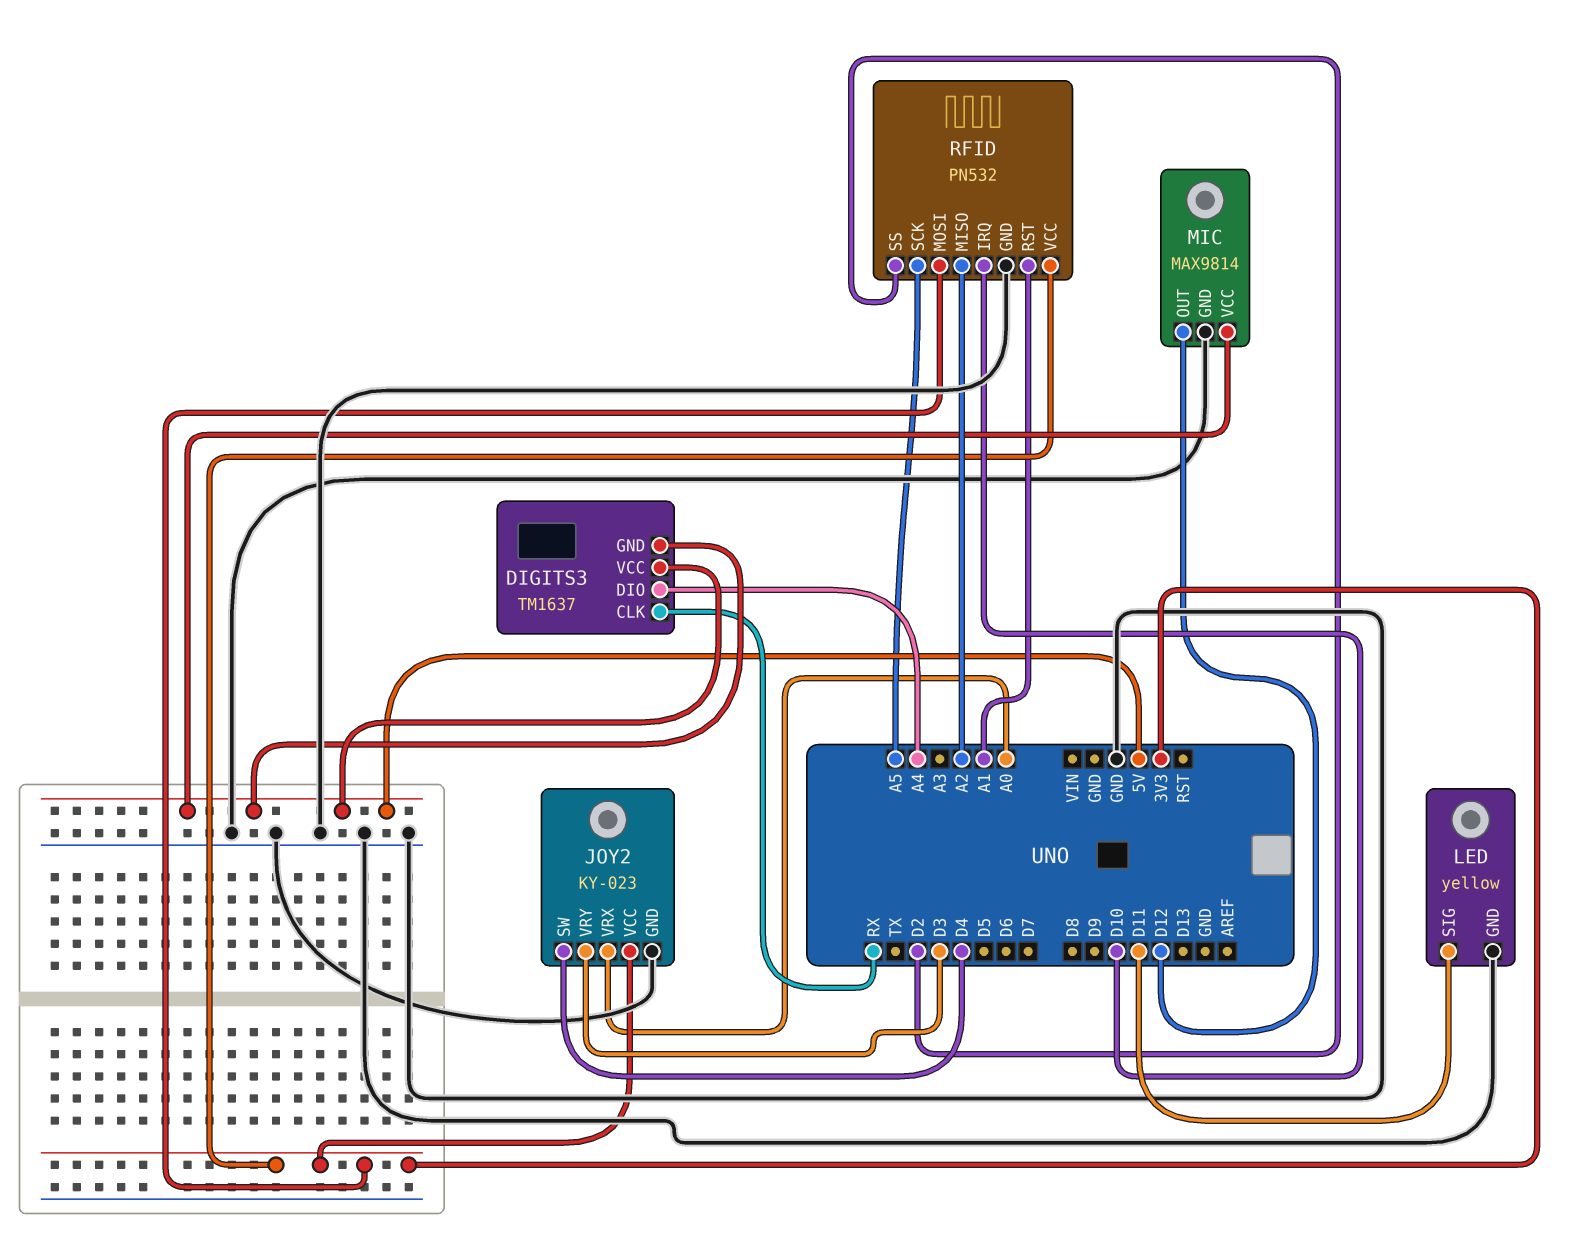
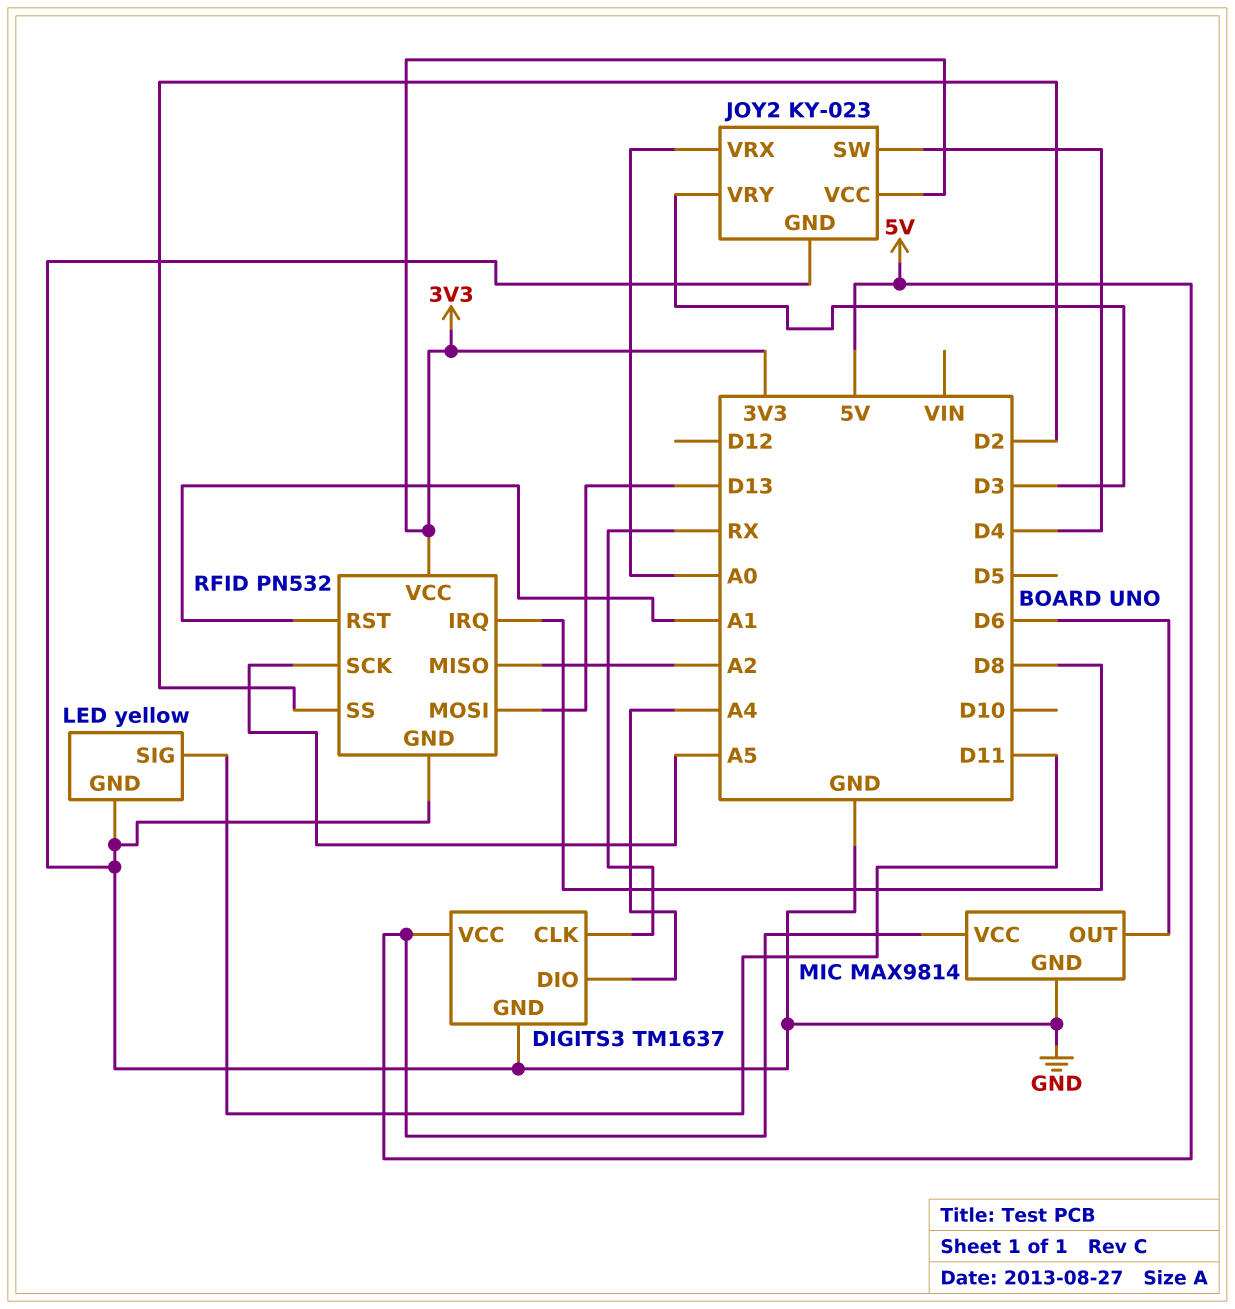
DIGITS3 pin GND: 5V -> GND
MIC pin OUT: D12 -> D6
RFID pin IRQ: D10 -> D8
RFID pin MOSI: 3V3 -> D13

